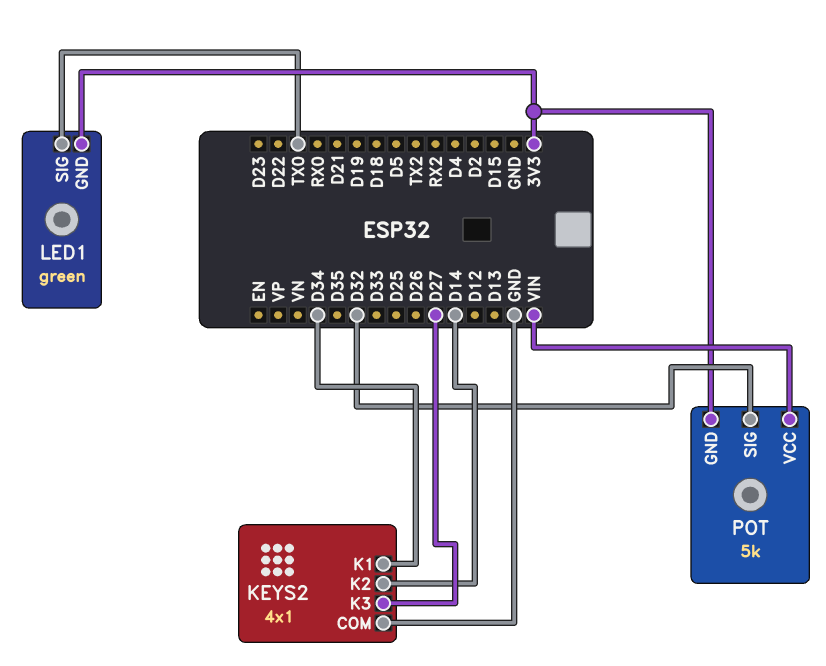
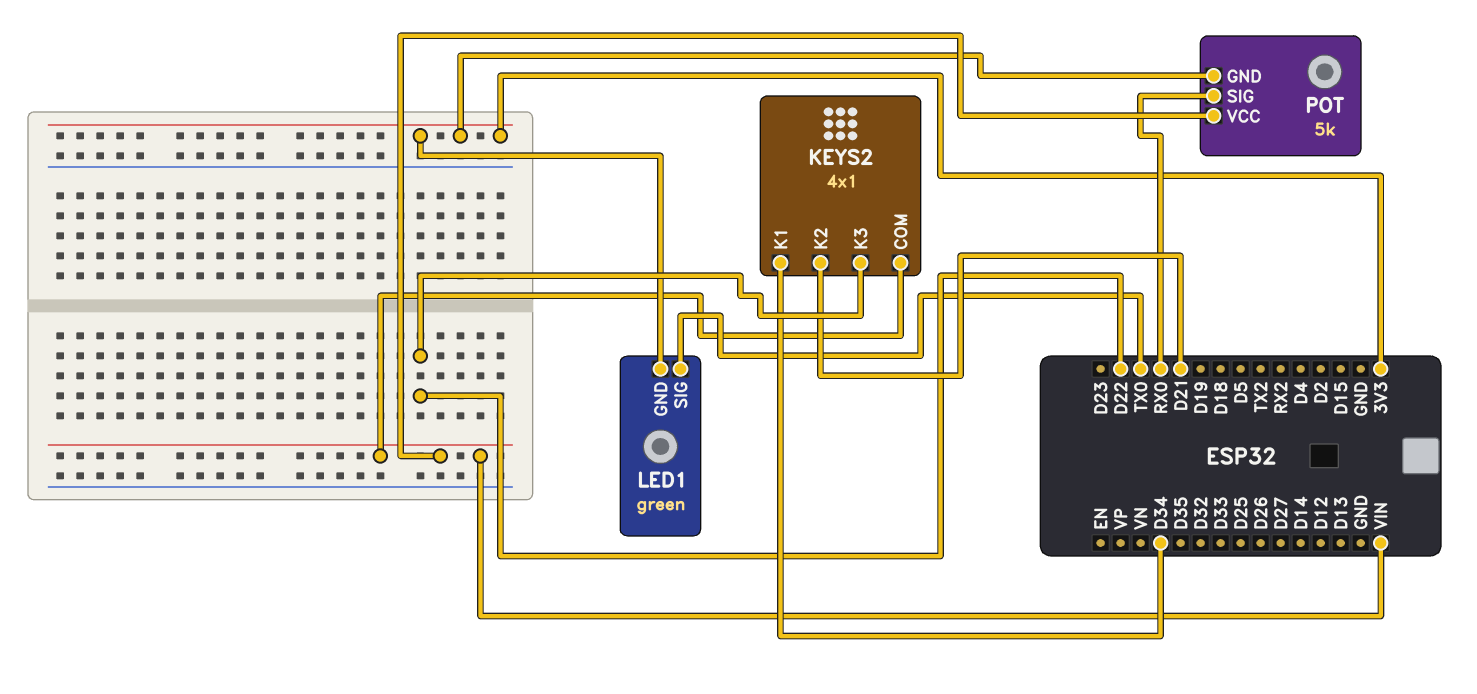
KEYS2 pin COM: GND -> VIN
KEYS2 pin K2: D14 -> D21
KEYS2 pin K3: D27 -> D22
POT pin SIG: D32 -> RX0

